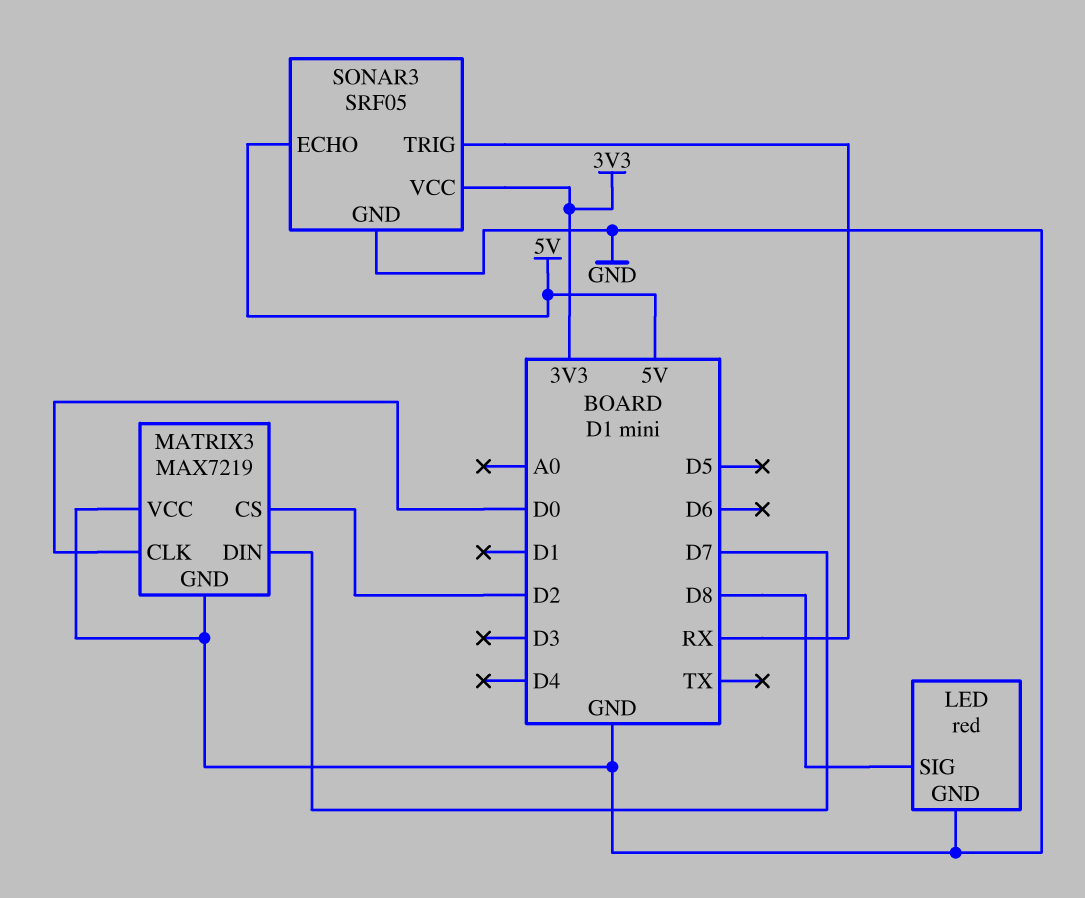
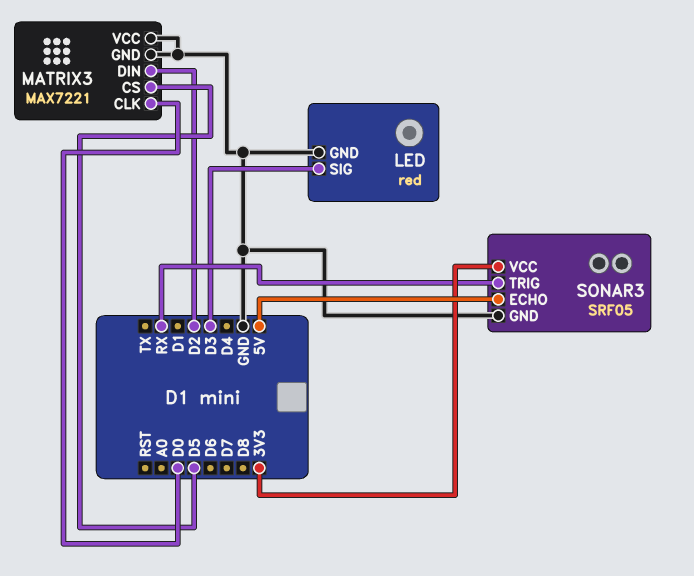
LED pin SIG: D8 -> D3
MATRIX3: MAX7219 -> MAX7221
MATRIX3 pin CS: D2 -> D5
MATRIX3 pin DIN: D7 -> D2

